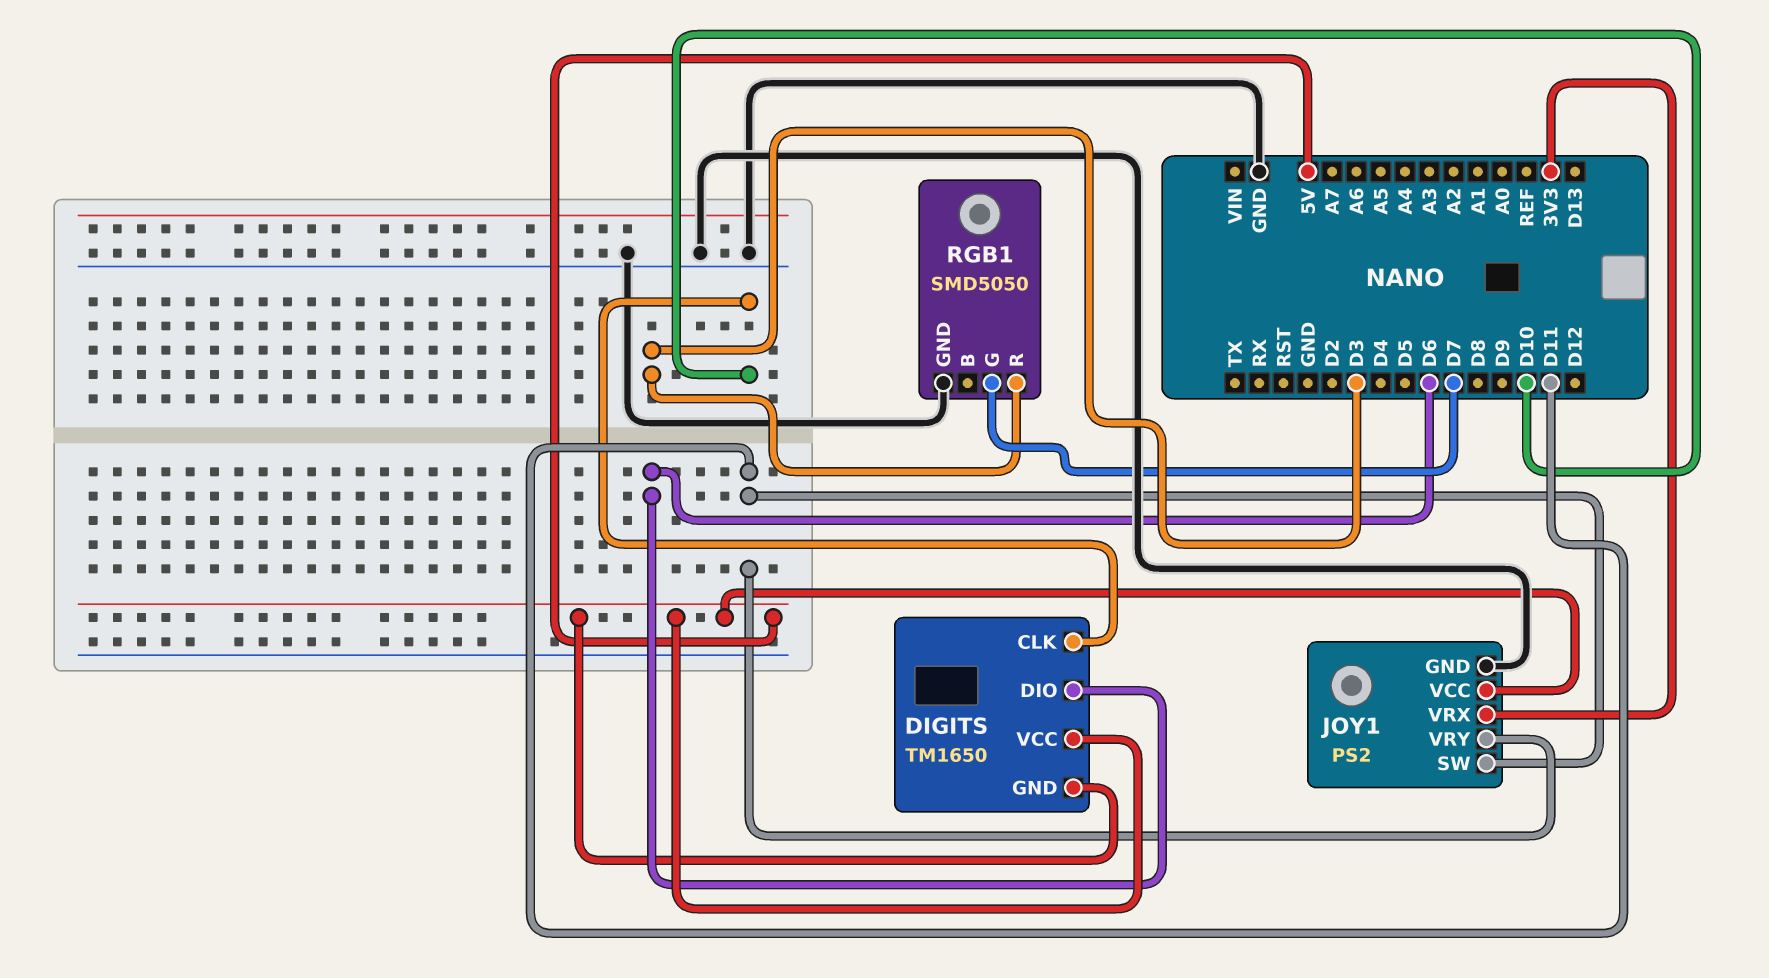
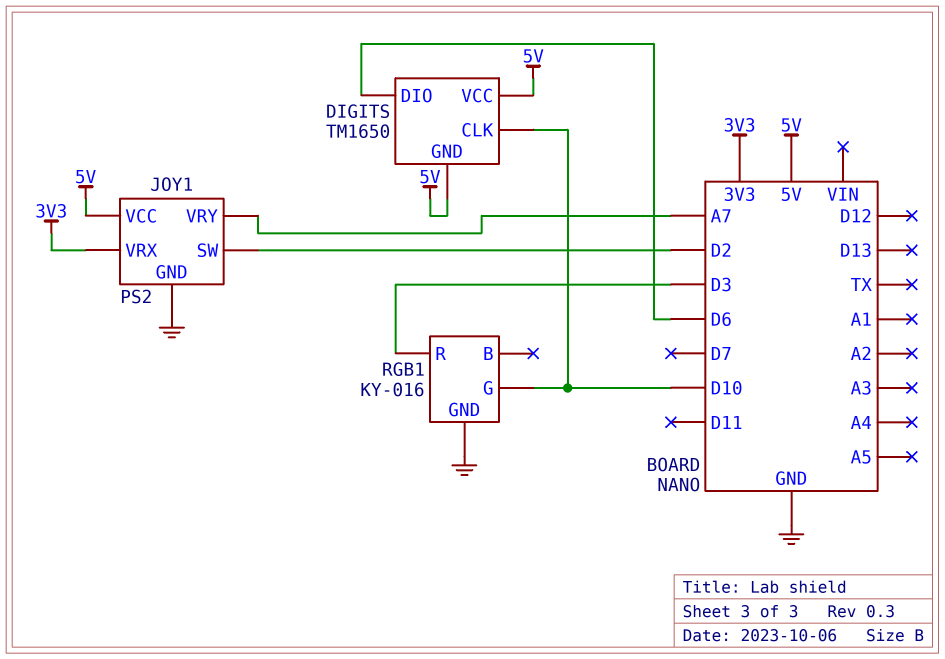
JOY1 pin SW: D11 -> D2
JOY1 pin VRY: D11 -> A7
RGB1: SMD5050 -> KY-016
RGB1 pin G: D7 -> D10

